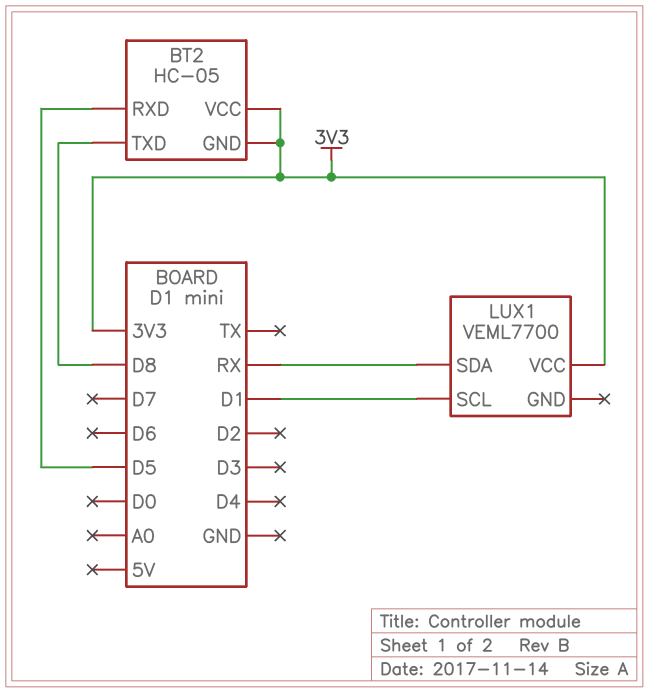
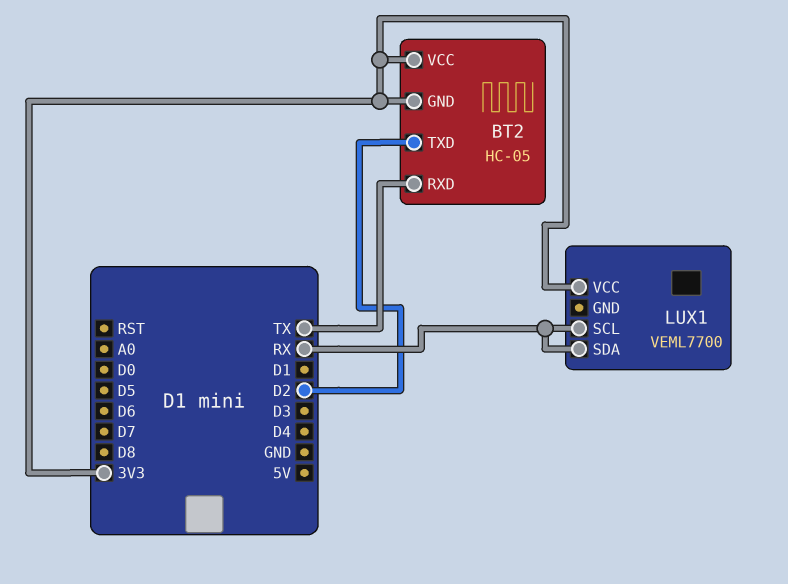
BT2 pin RXD: D5 -> TX
BT2 pin TXD: D8 -> D2
LUX1 pin SCL: D1 -> RX

